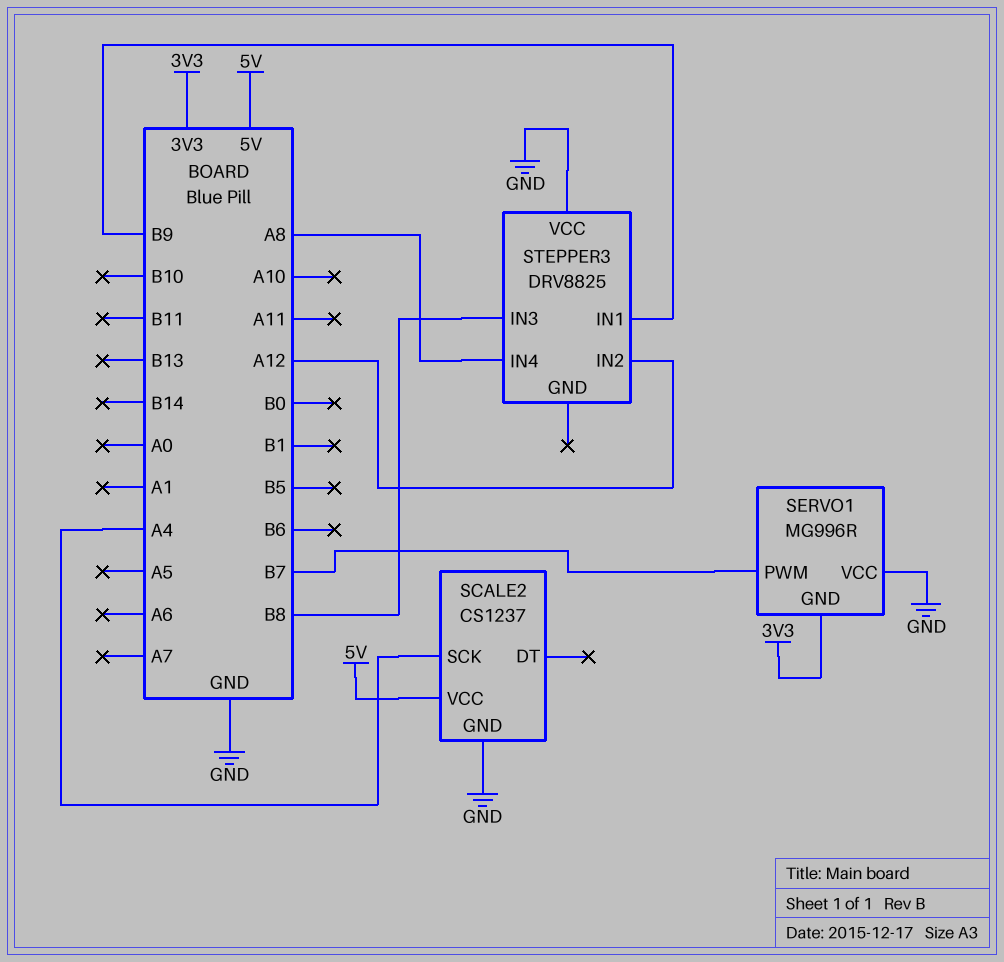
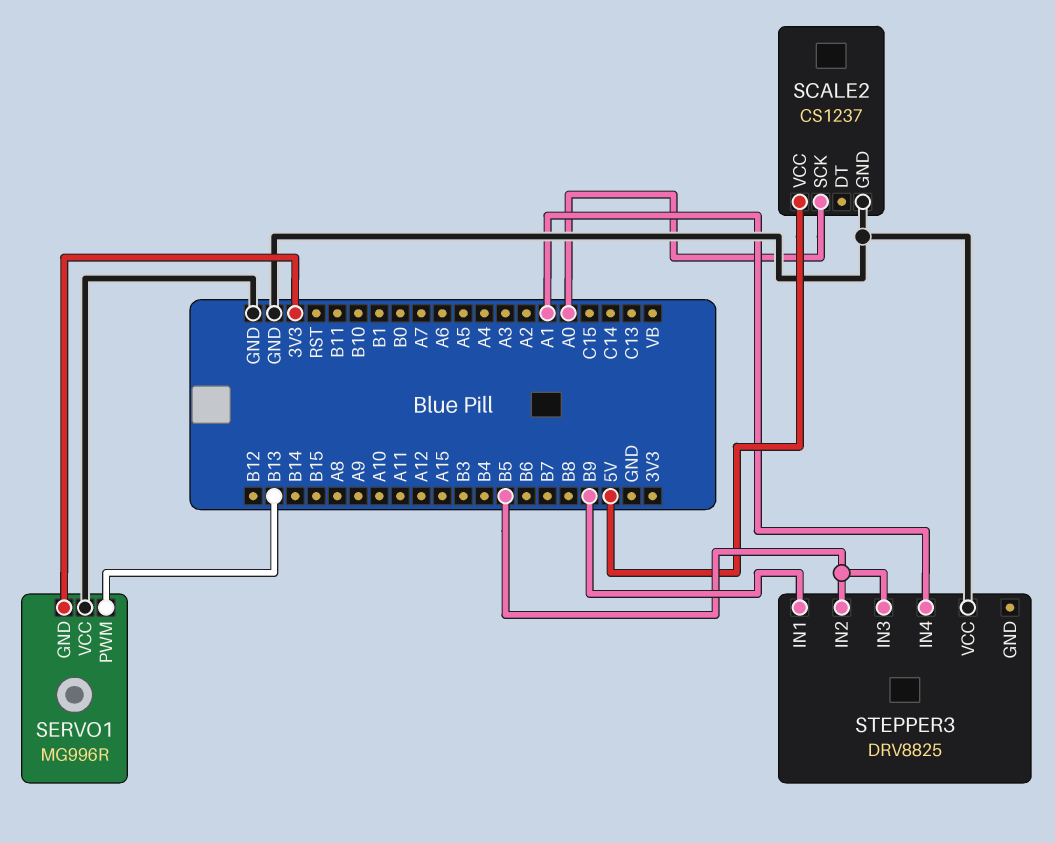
SCALE2 pin SCK: A4 -> A0
SERVO1 pin PWM: B7 -> B13
STEPPER3 pin IN2: A12 -> B5
STEPPER3 pin IN3: B8 -> B5
STEPPER3 pin IN4: A8 -> A1

